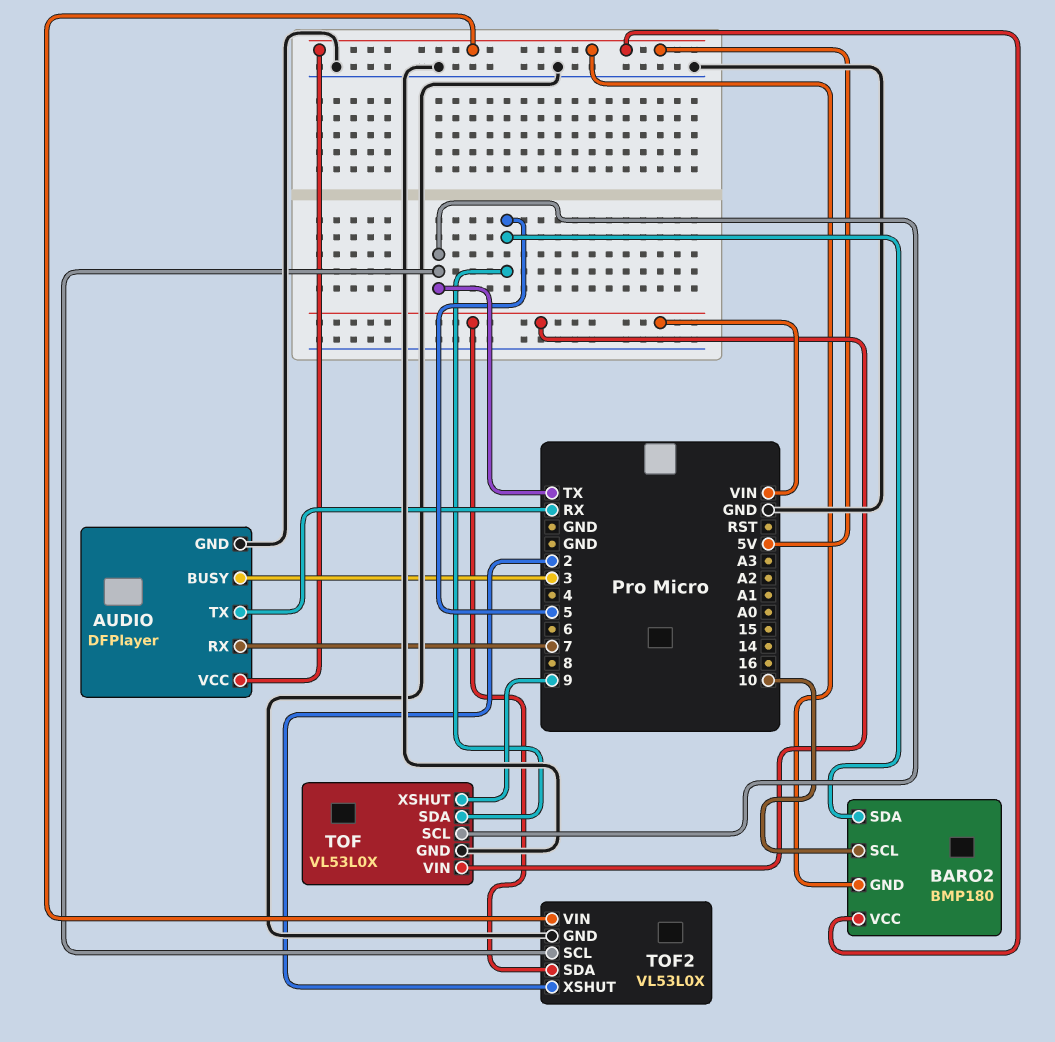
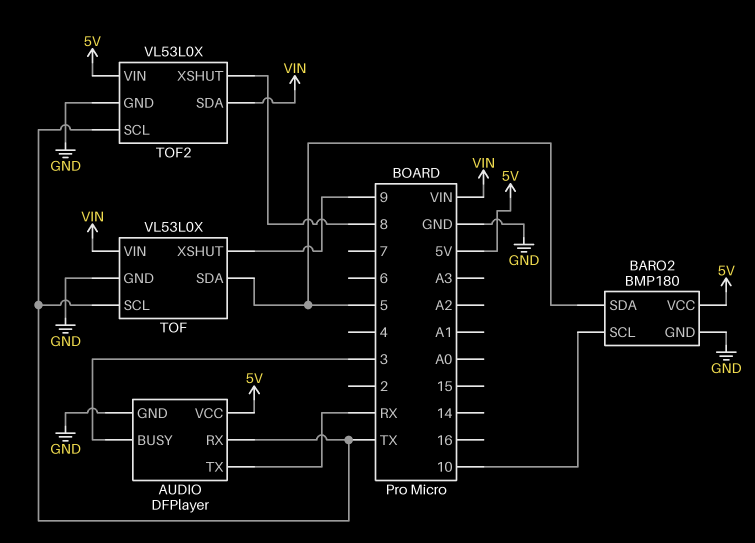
AUDIO pin RX: 7 -> TX
BARO2 pin GND: 5V -> GND
TOF2 pin XSHUT: 2 -> 8

